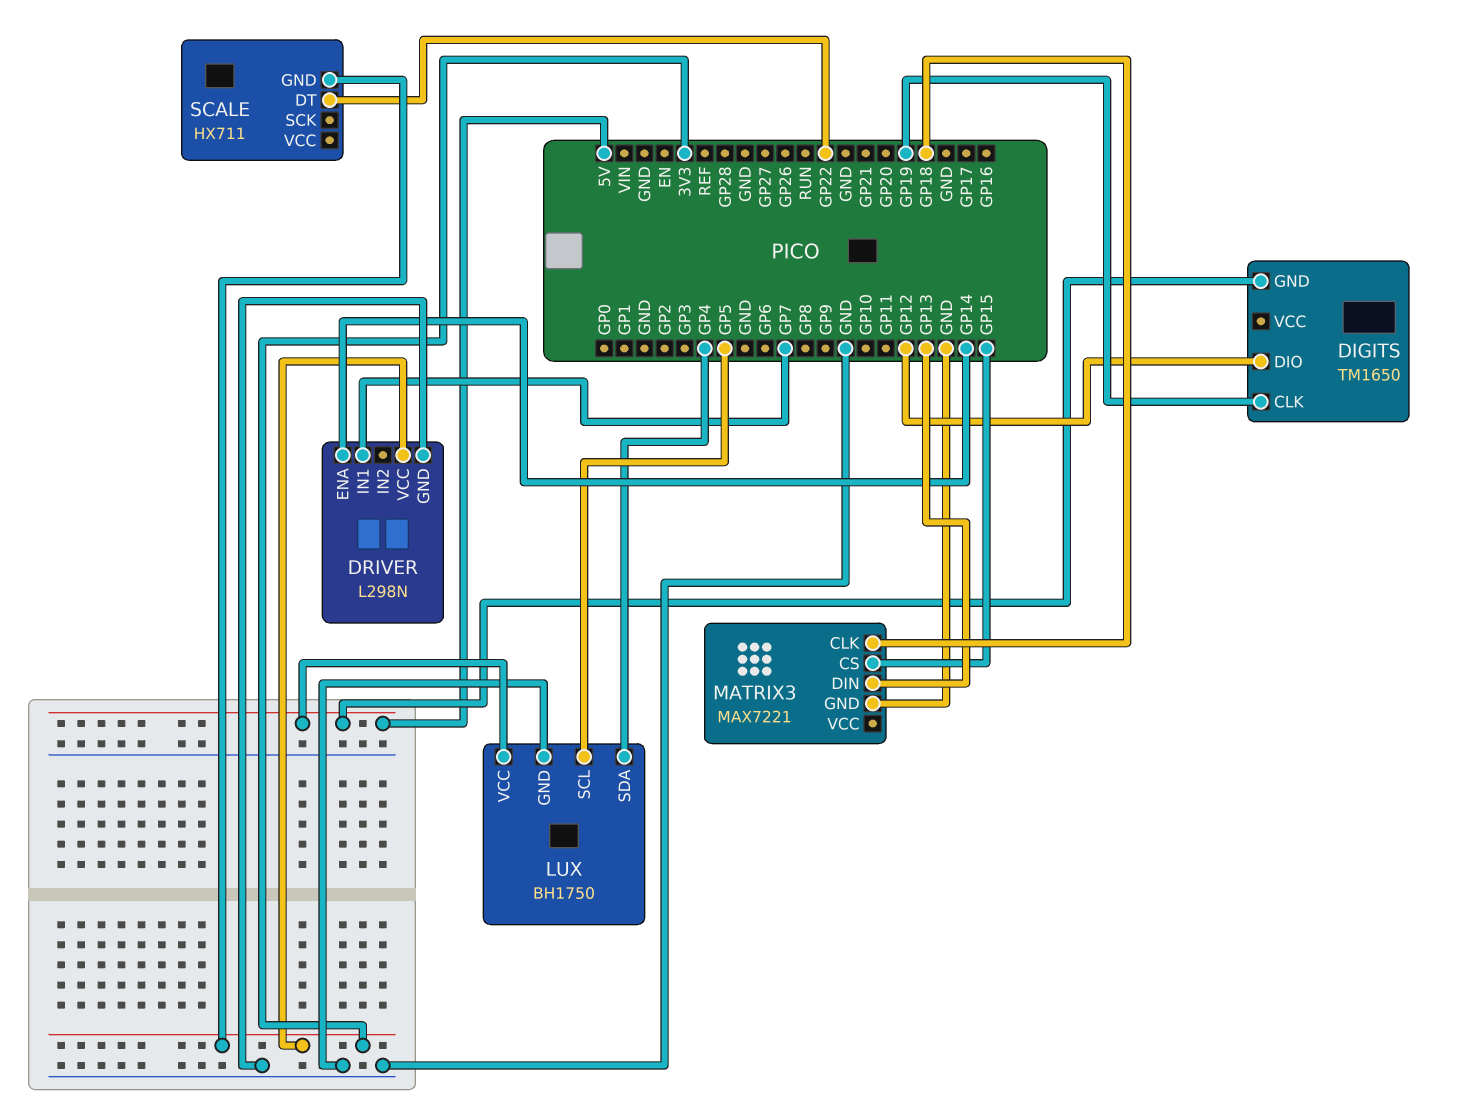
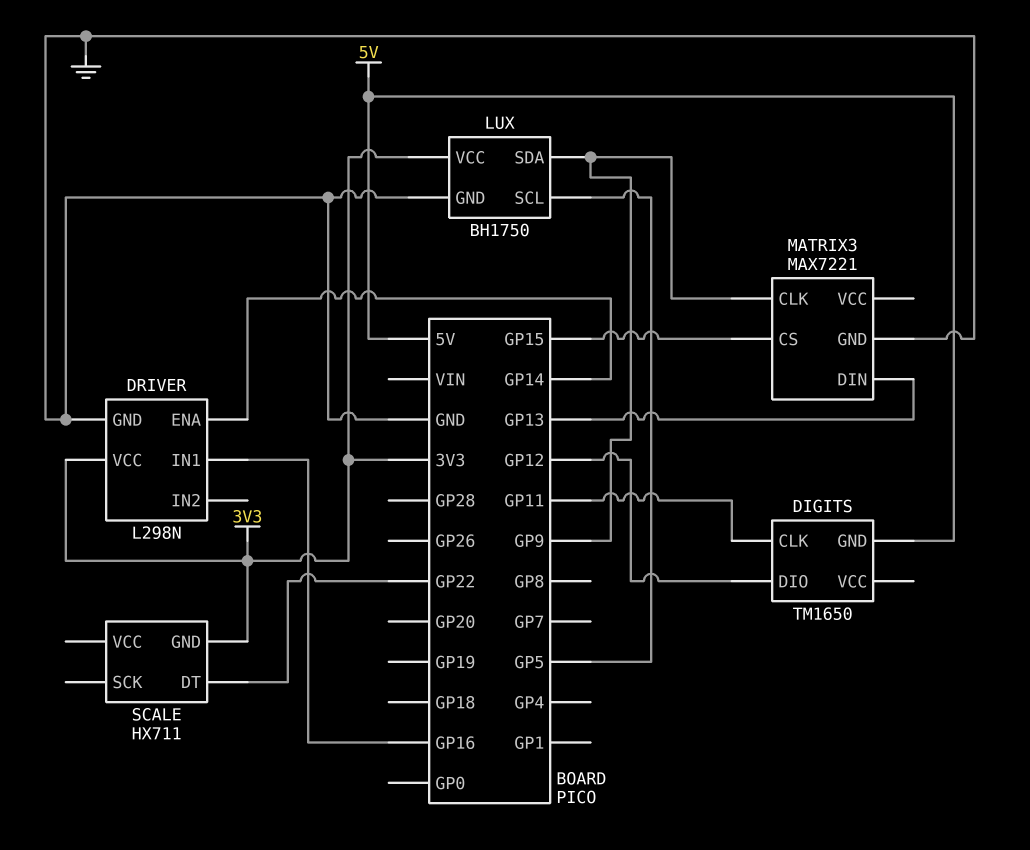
DIGITS pin CLK: GP19 -> GP11
DRIVER pin IN1: GP7 -> GP16
LUX pin SDA: GP4 -> GP9
LUX pin VCC: 5V -> 3V3
MATRIX3 pin CLK: GP18 -> GP9

